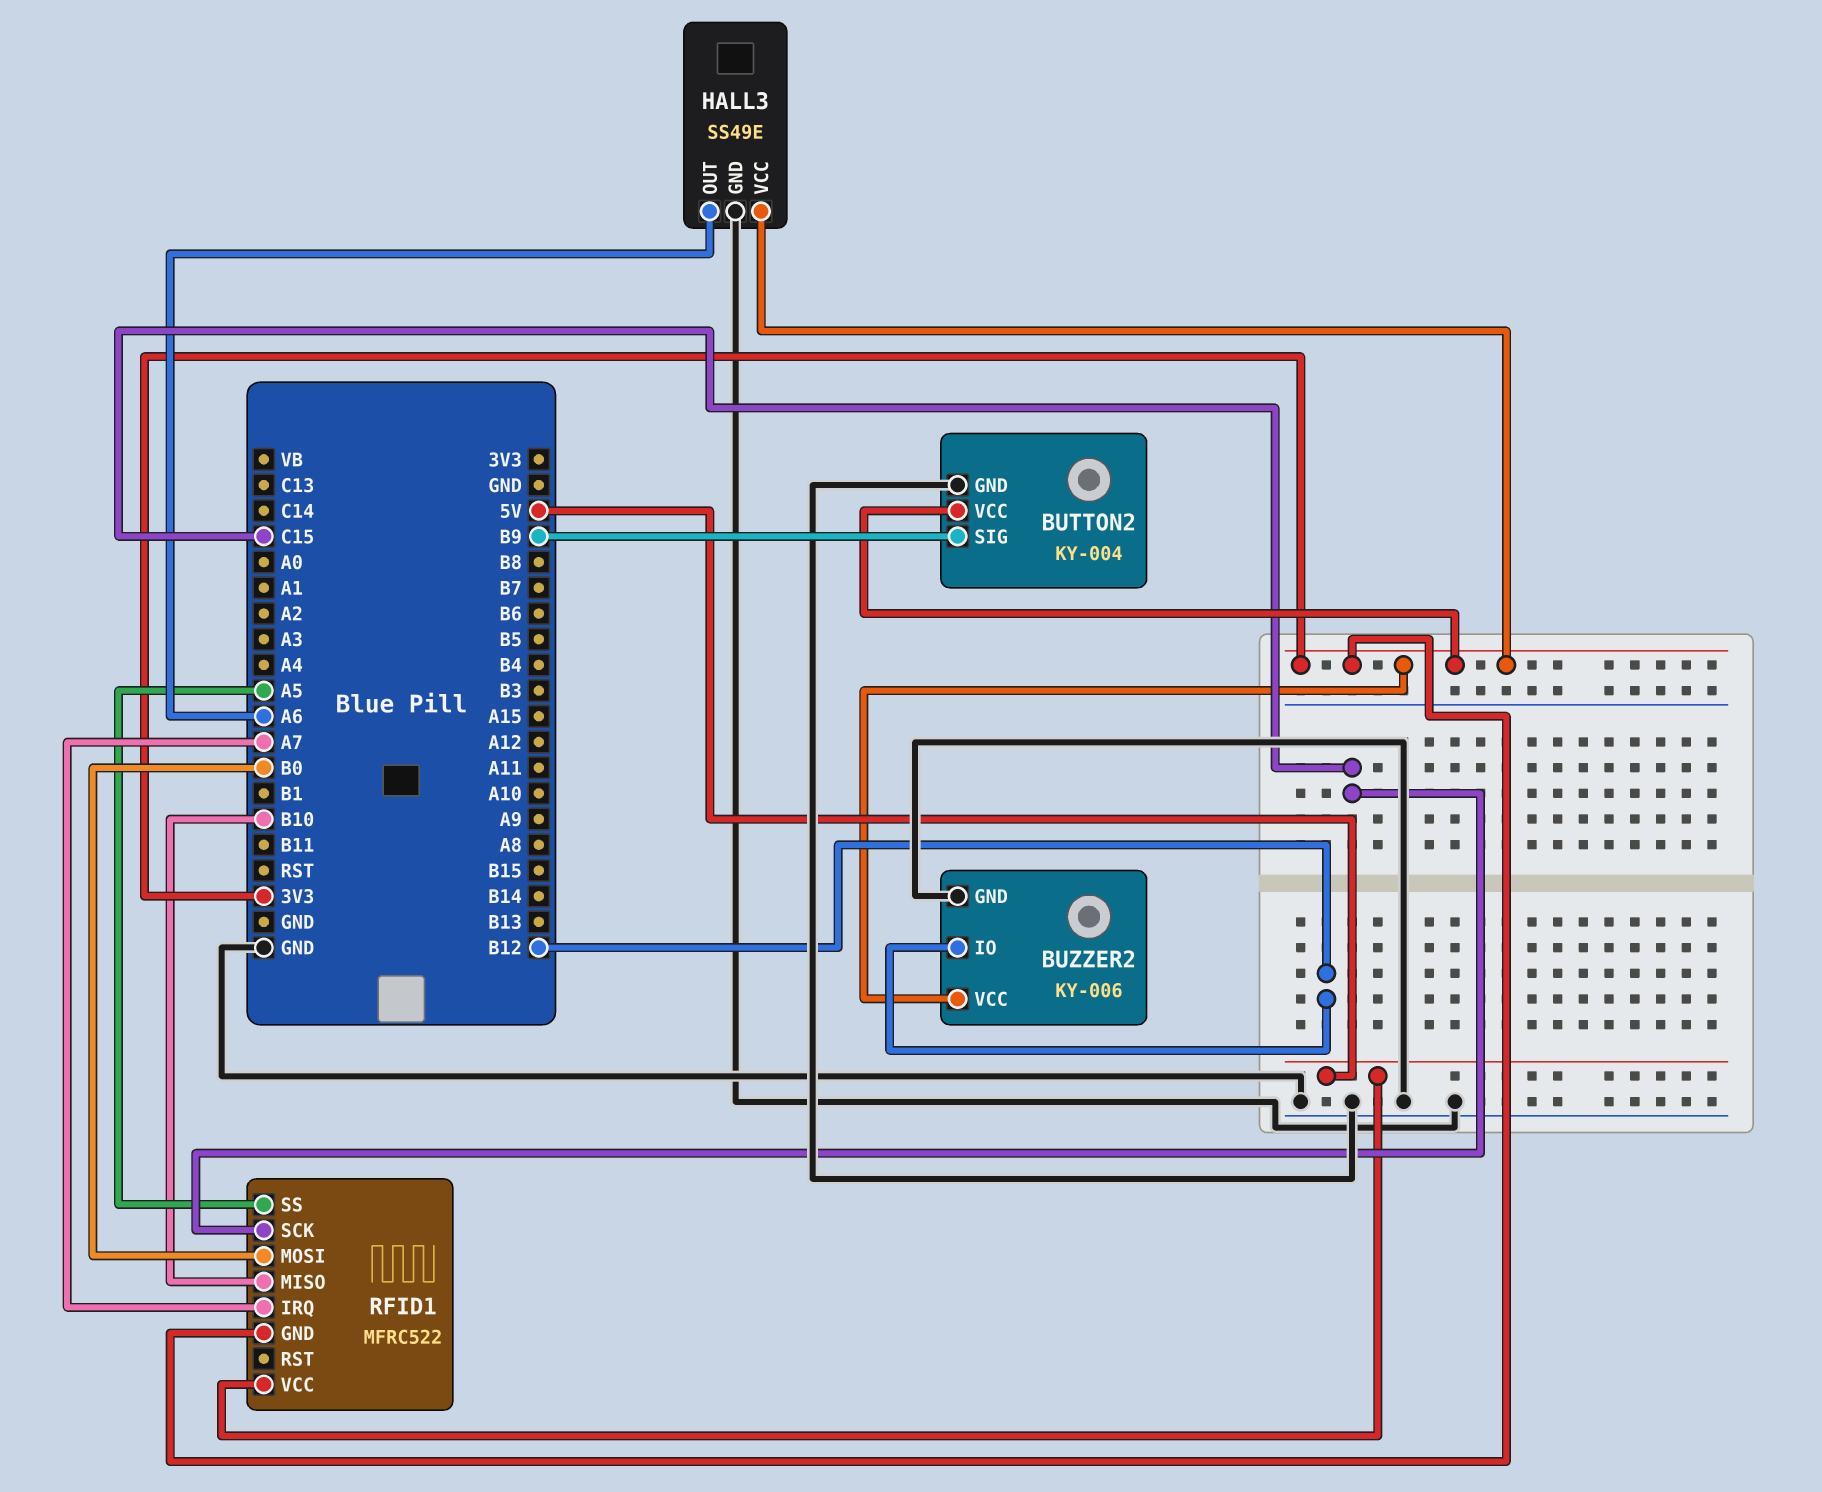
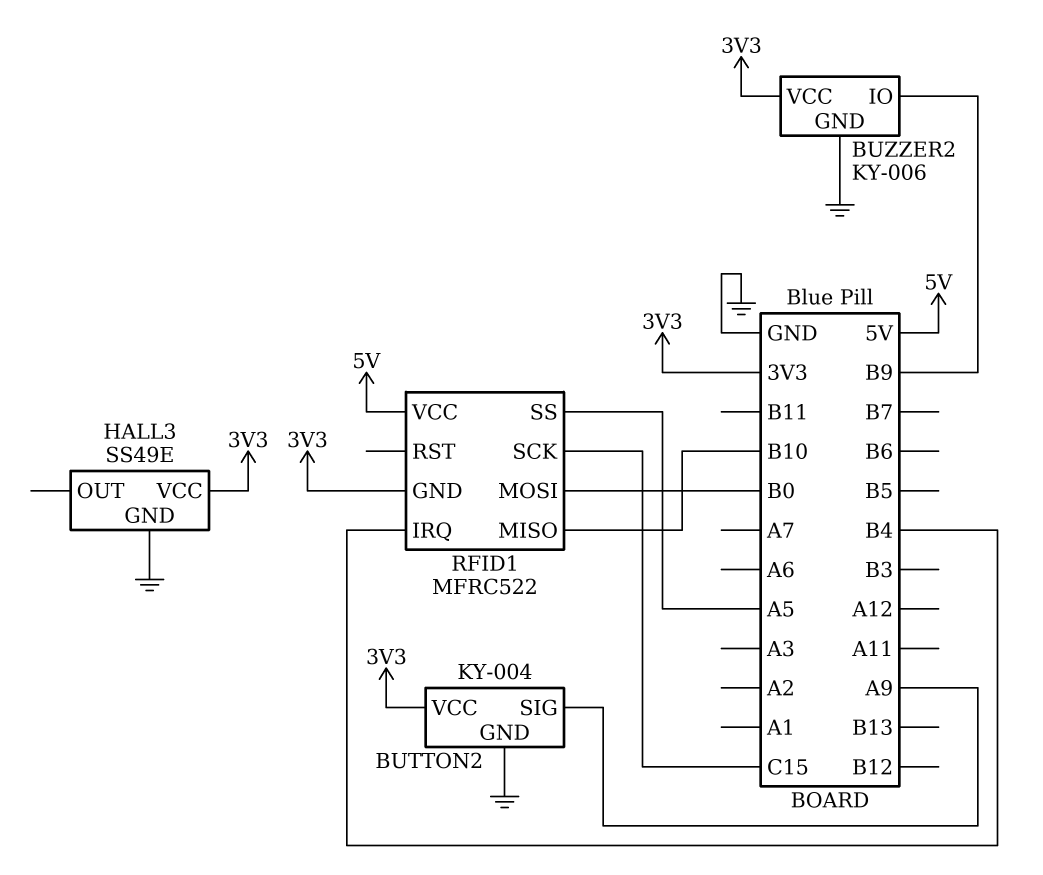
BUTTON2 pin SIG: B9 -> A9
BUZZER2 pin IO: B12 -> B9
HALL3 pin OUT: A6 -> none
RFID1 pin IRQ: A7 -> B4

